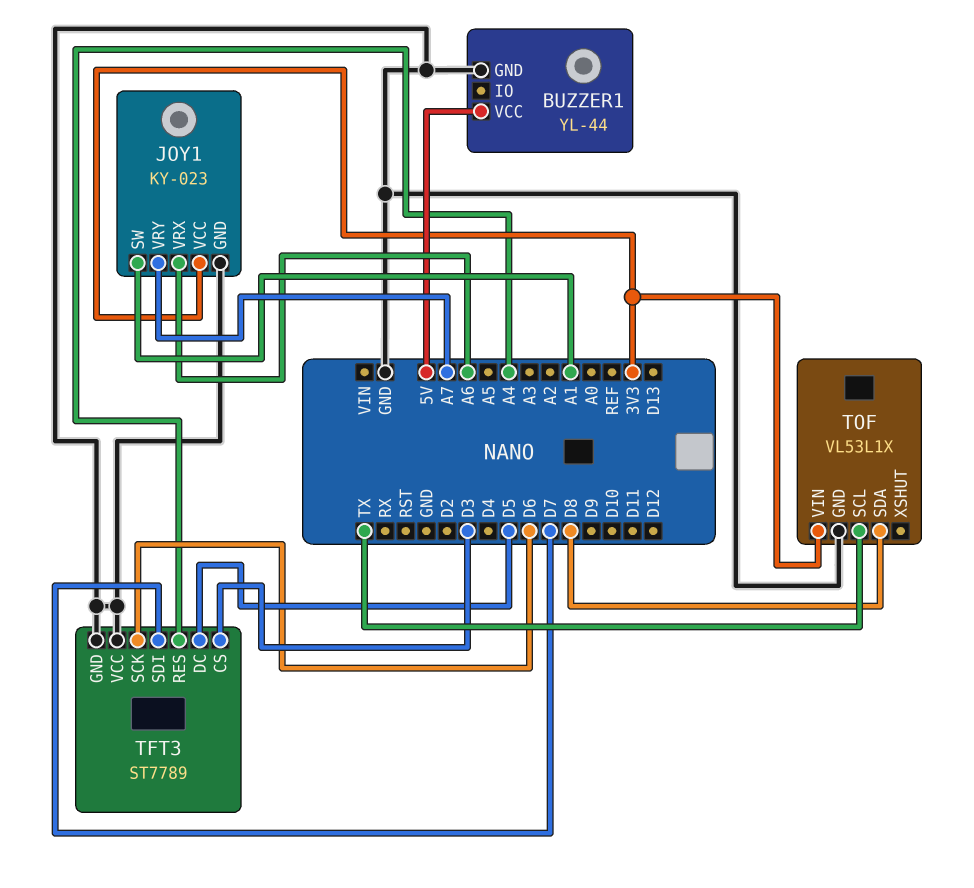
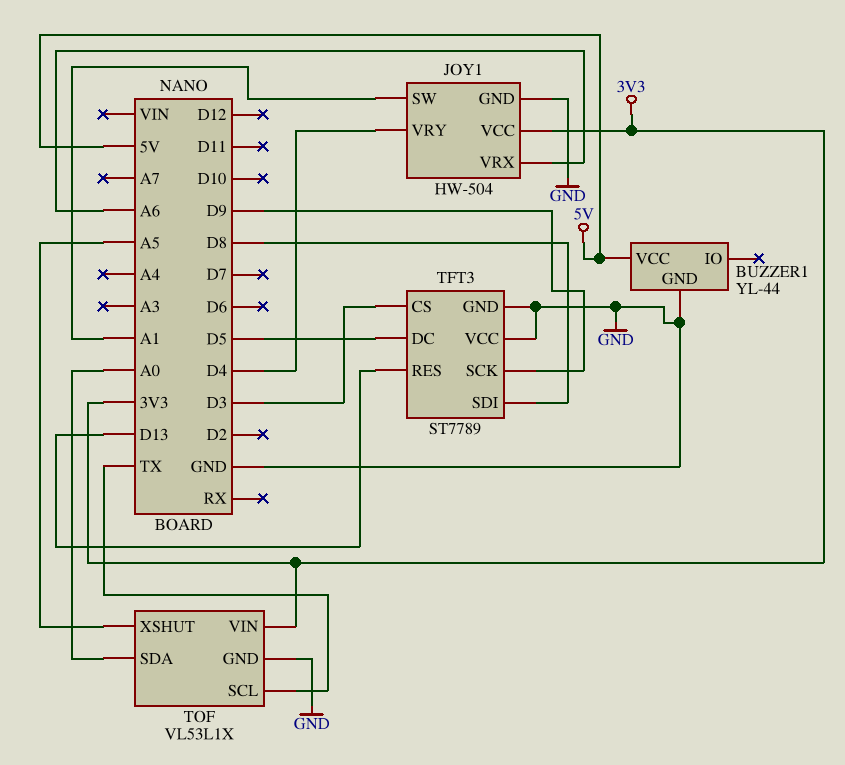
JOY1: KY-023 -> HW-504
JOY1 pin VRY: A7 -> D4
TFT3 pin RES: A4 -> D13
TFT3 pin SCK: D6 -> D9
TFT3 pin SDI: D7 -> D8
TOF pin SDA: D8 -> A0
TOF pin XSHUT: none -> A5

